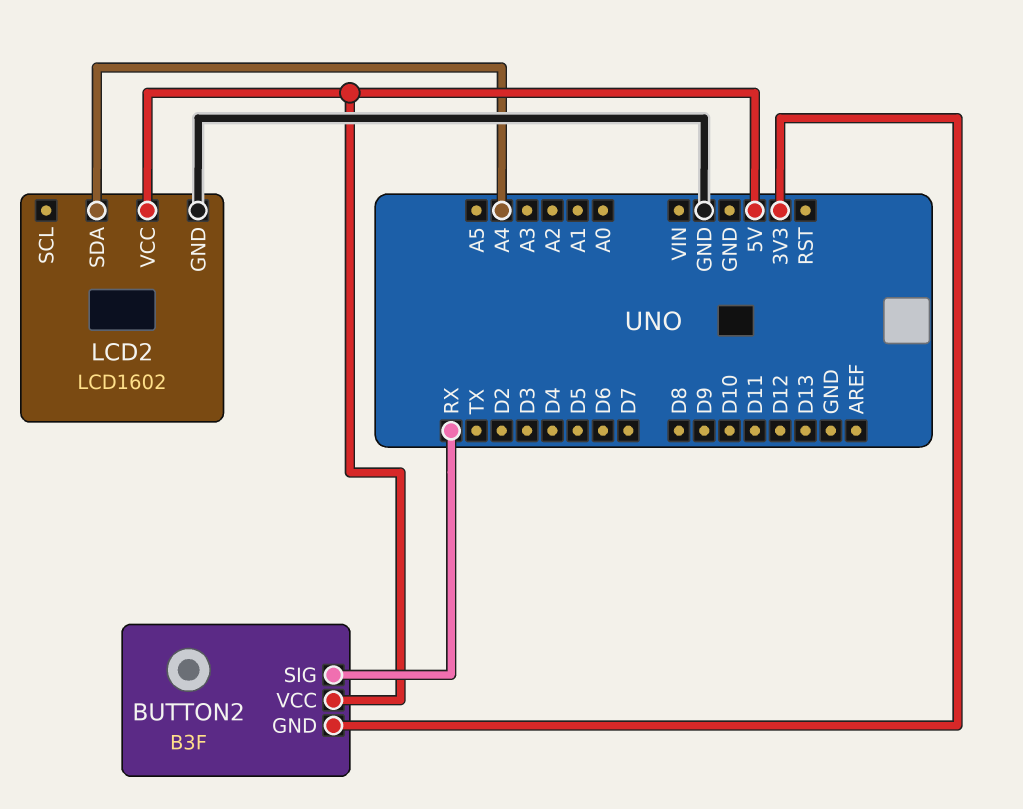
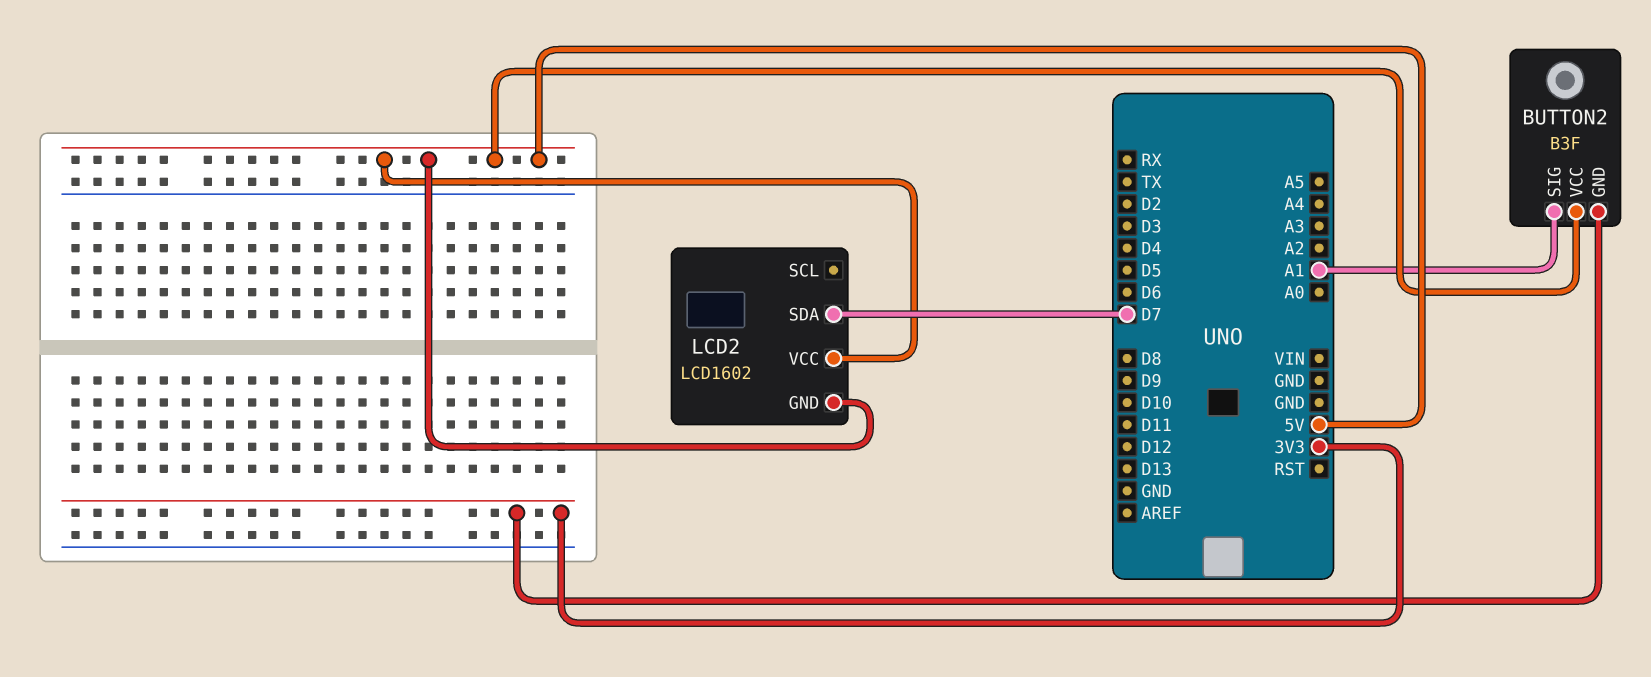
BUTTON2 pin SIG: RX -> A1
LCD2 pin GND: GND -> 5V
LCD2 pin SDA: A4 -> D7

